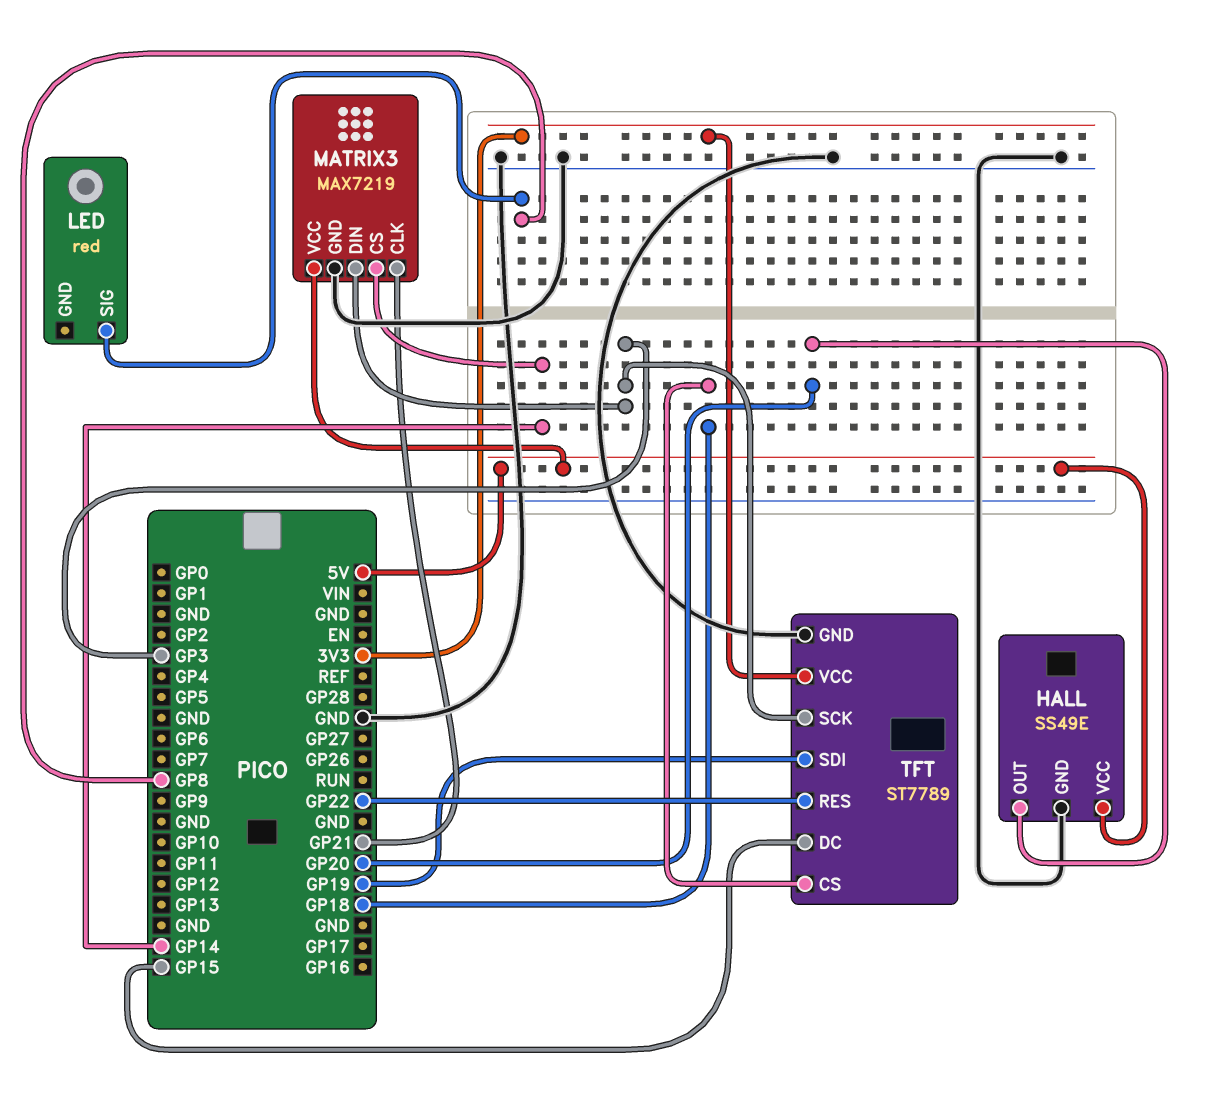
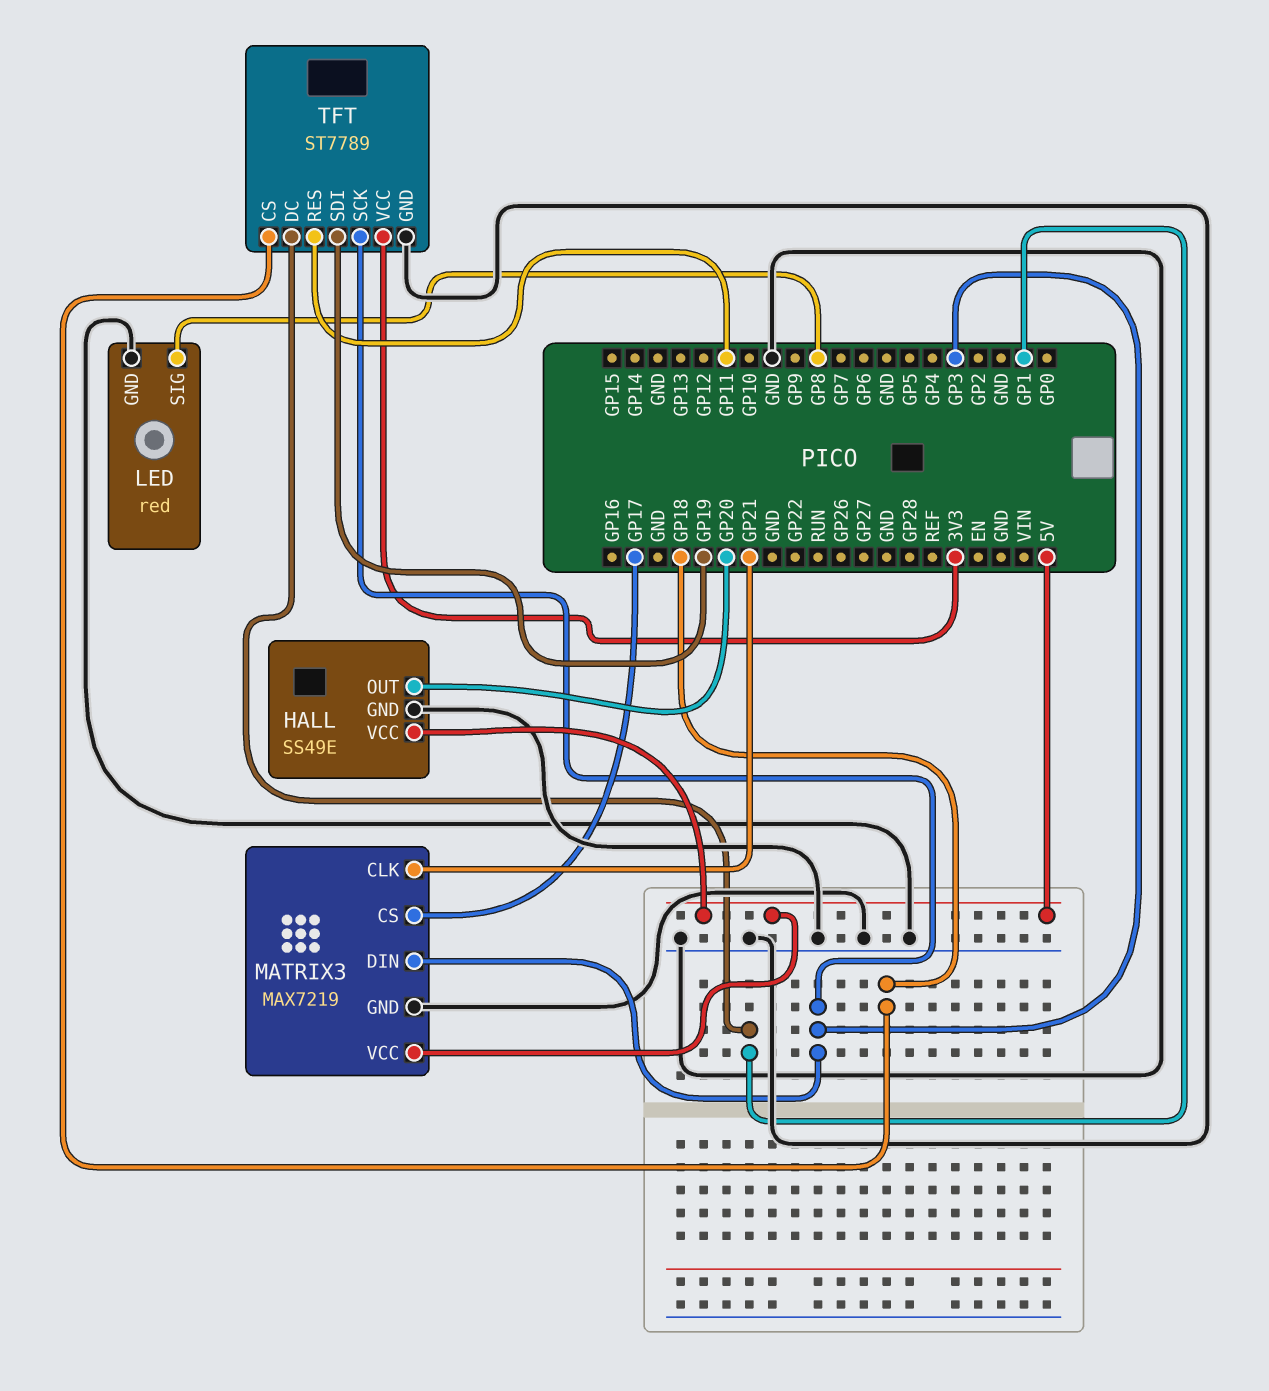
LED pin GND: none -> GND
MATRIX3 pin CS: GP14 -> GP17
TFT pin DC: GP15 -> GP1
TFT pin RES: GP22 -> GP11

